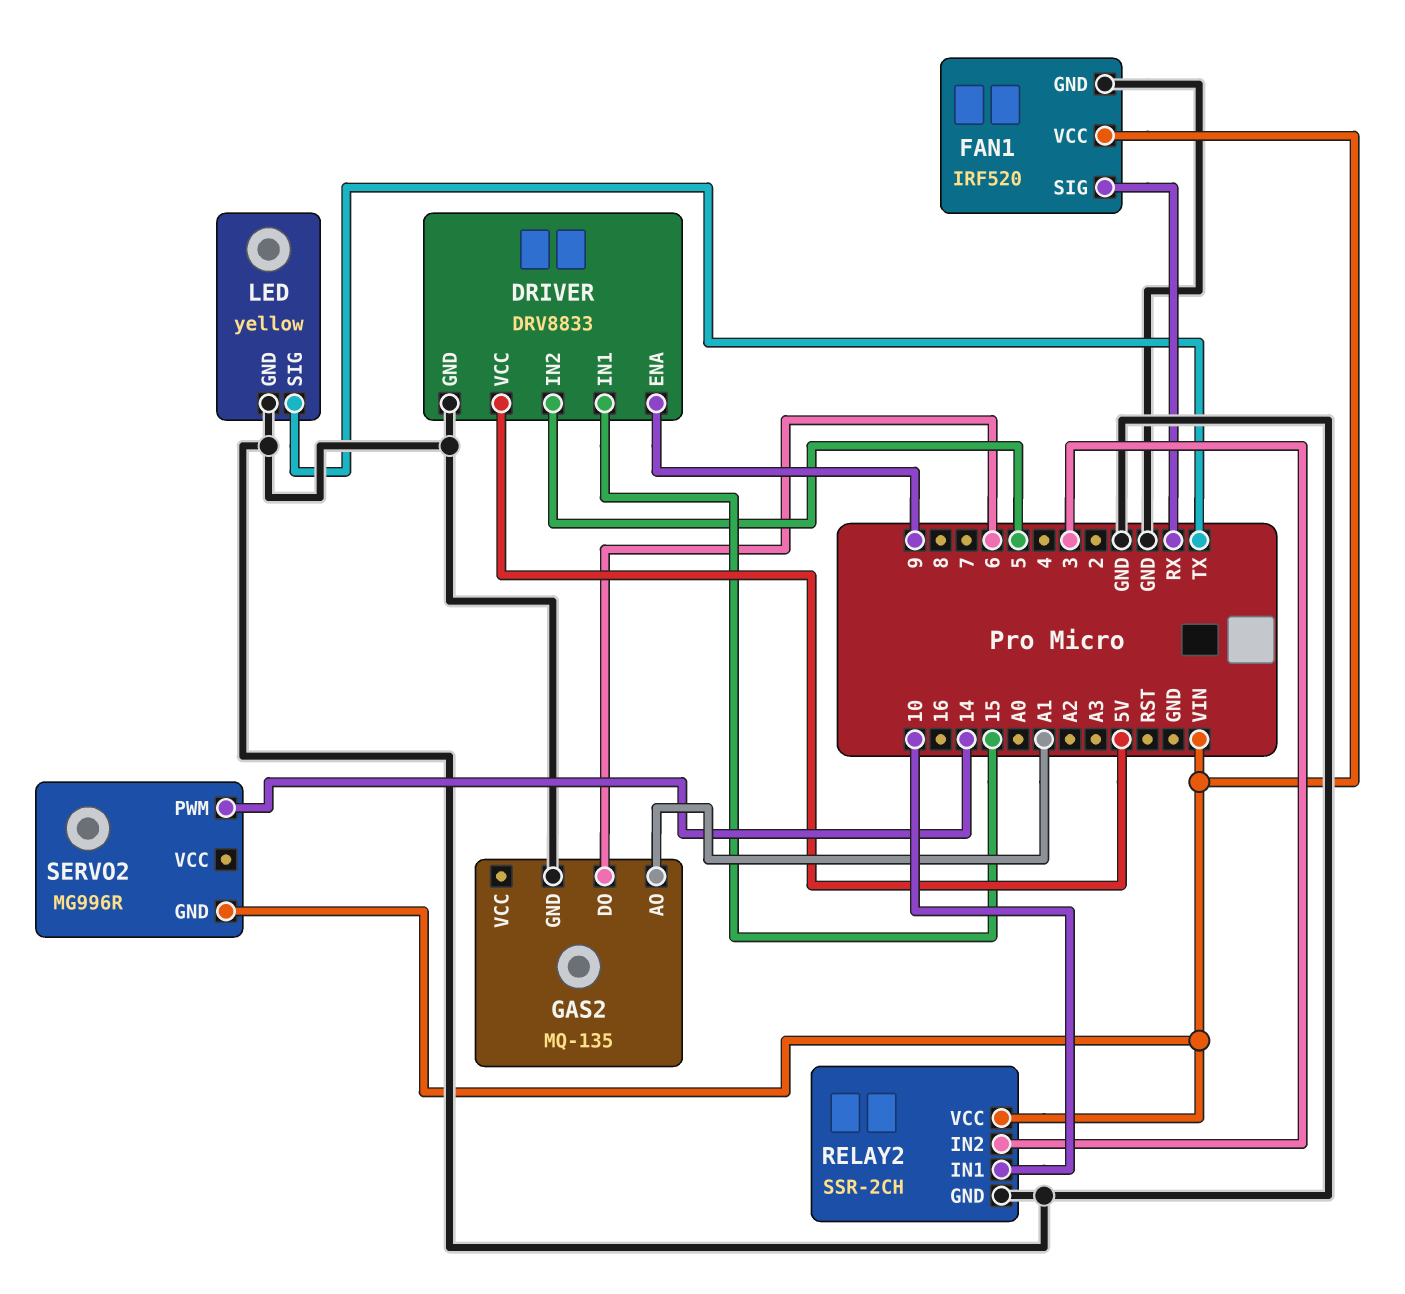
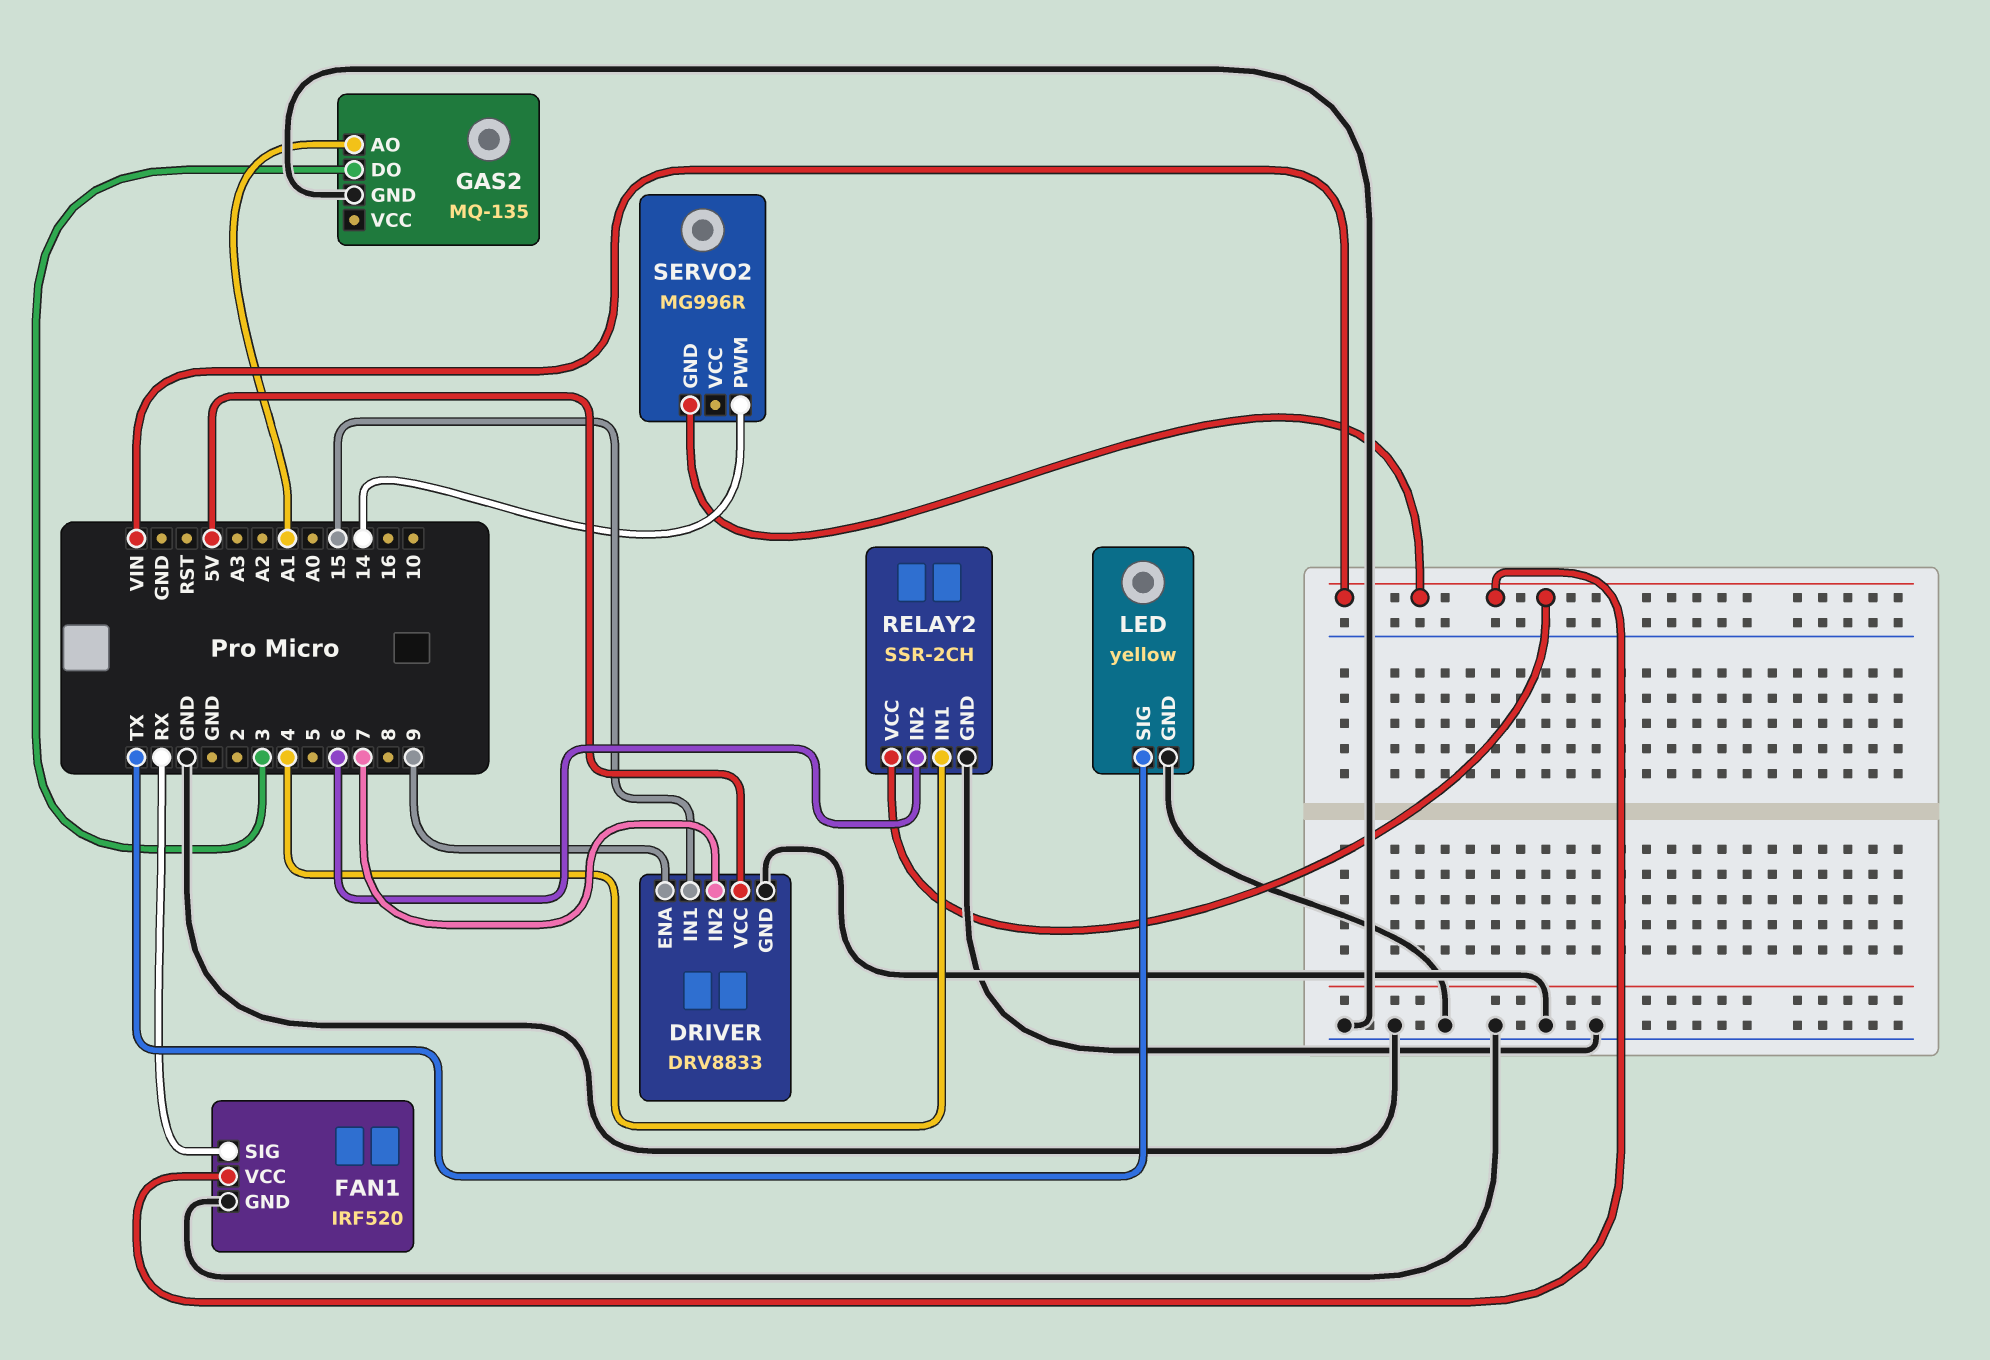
DRIVER pin IN2: 5 -> 7
GAS2 pin DO: 6 -> 3
RELAY2 pin IN1: 10 -> 4
RELAY2 pin IN2: 3 -> 6

